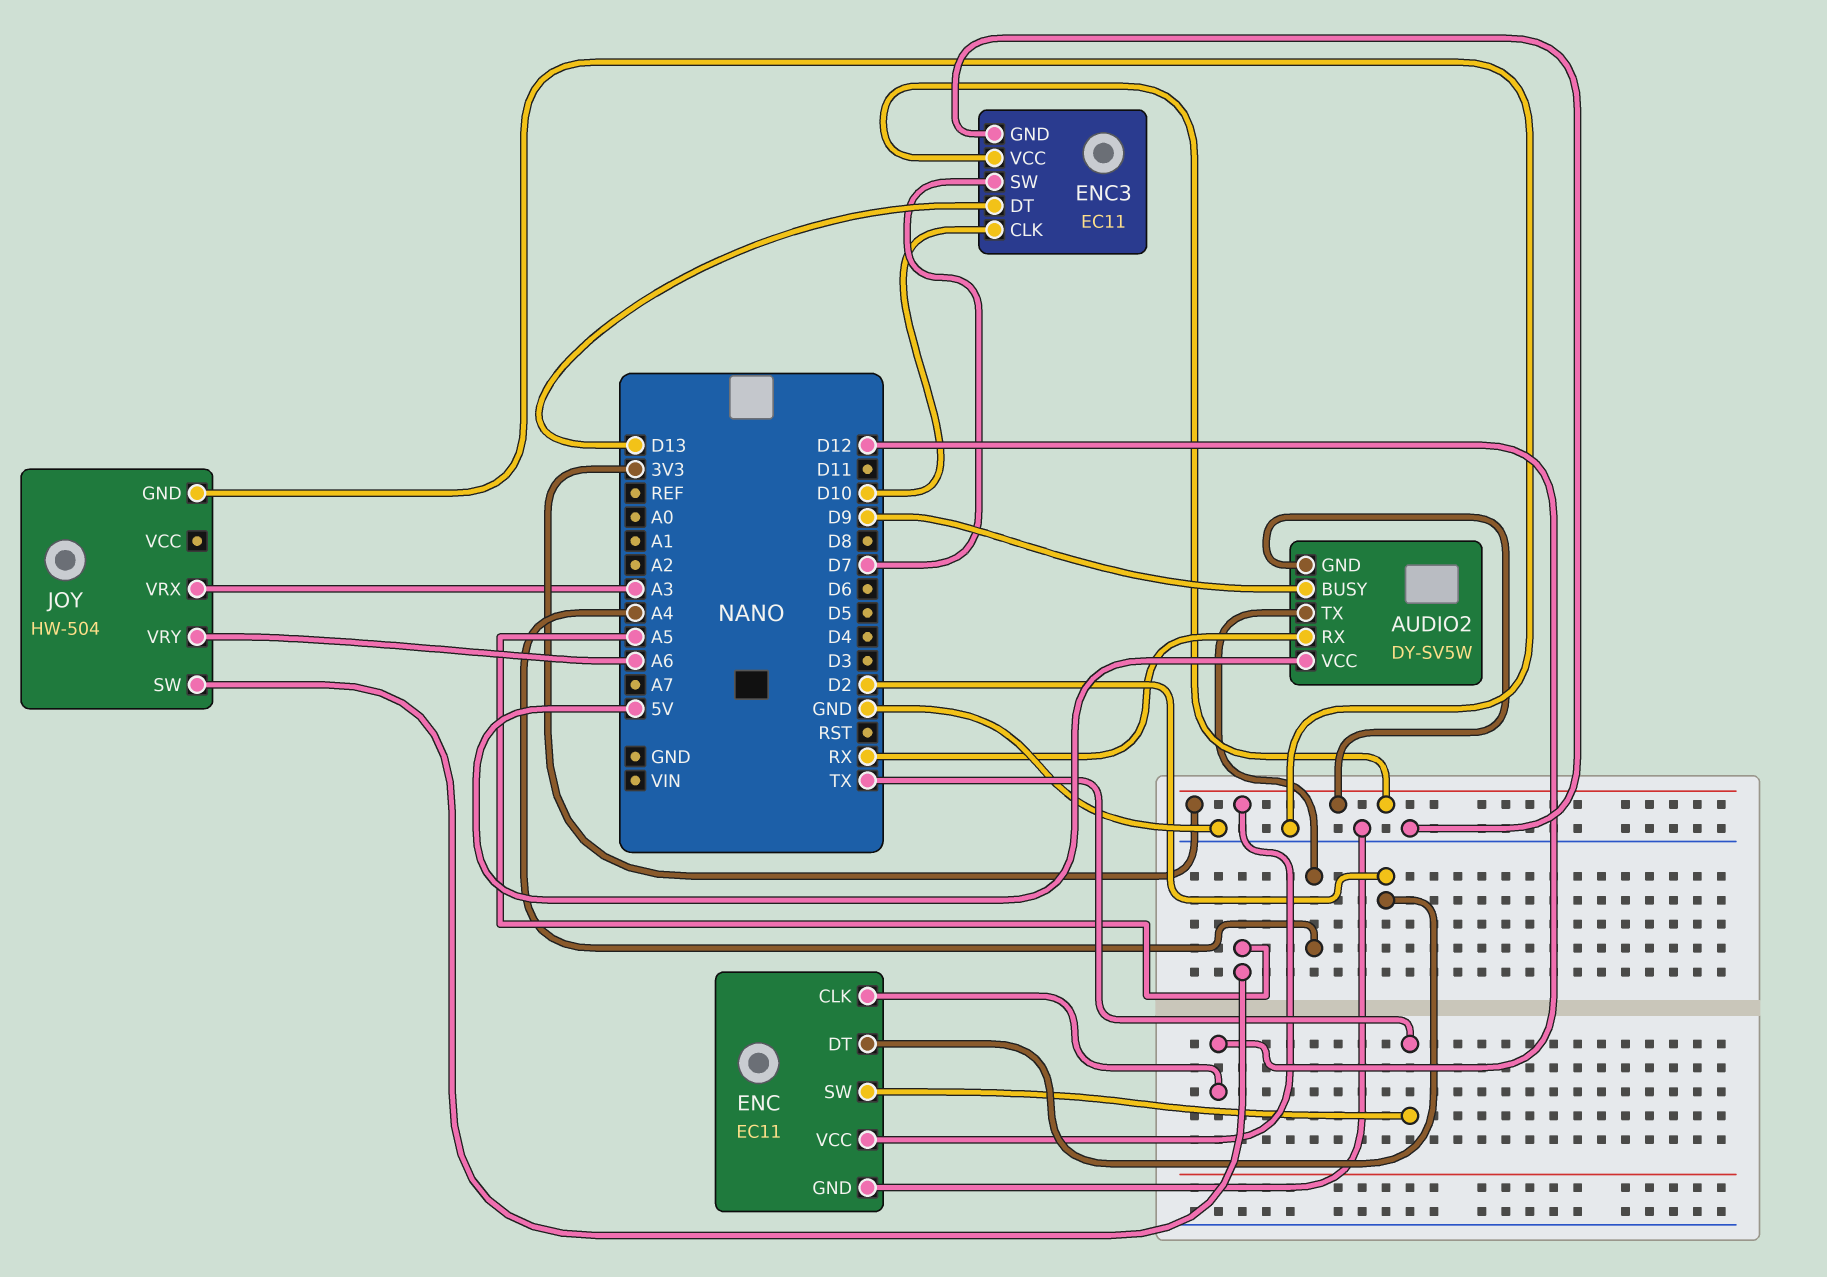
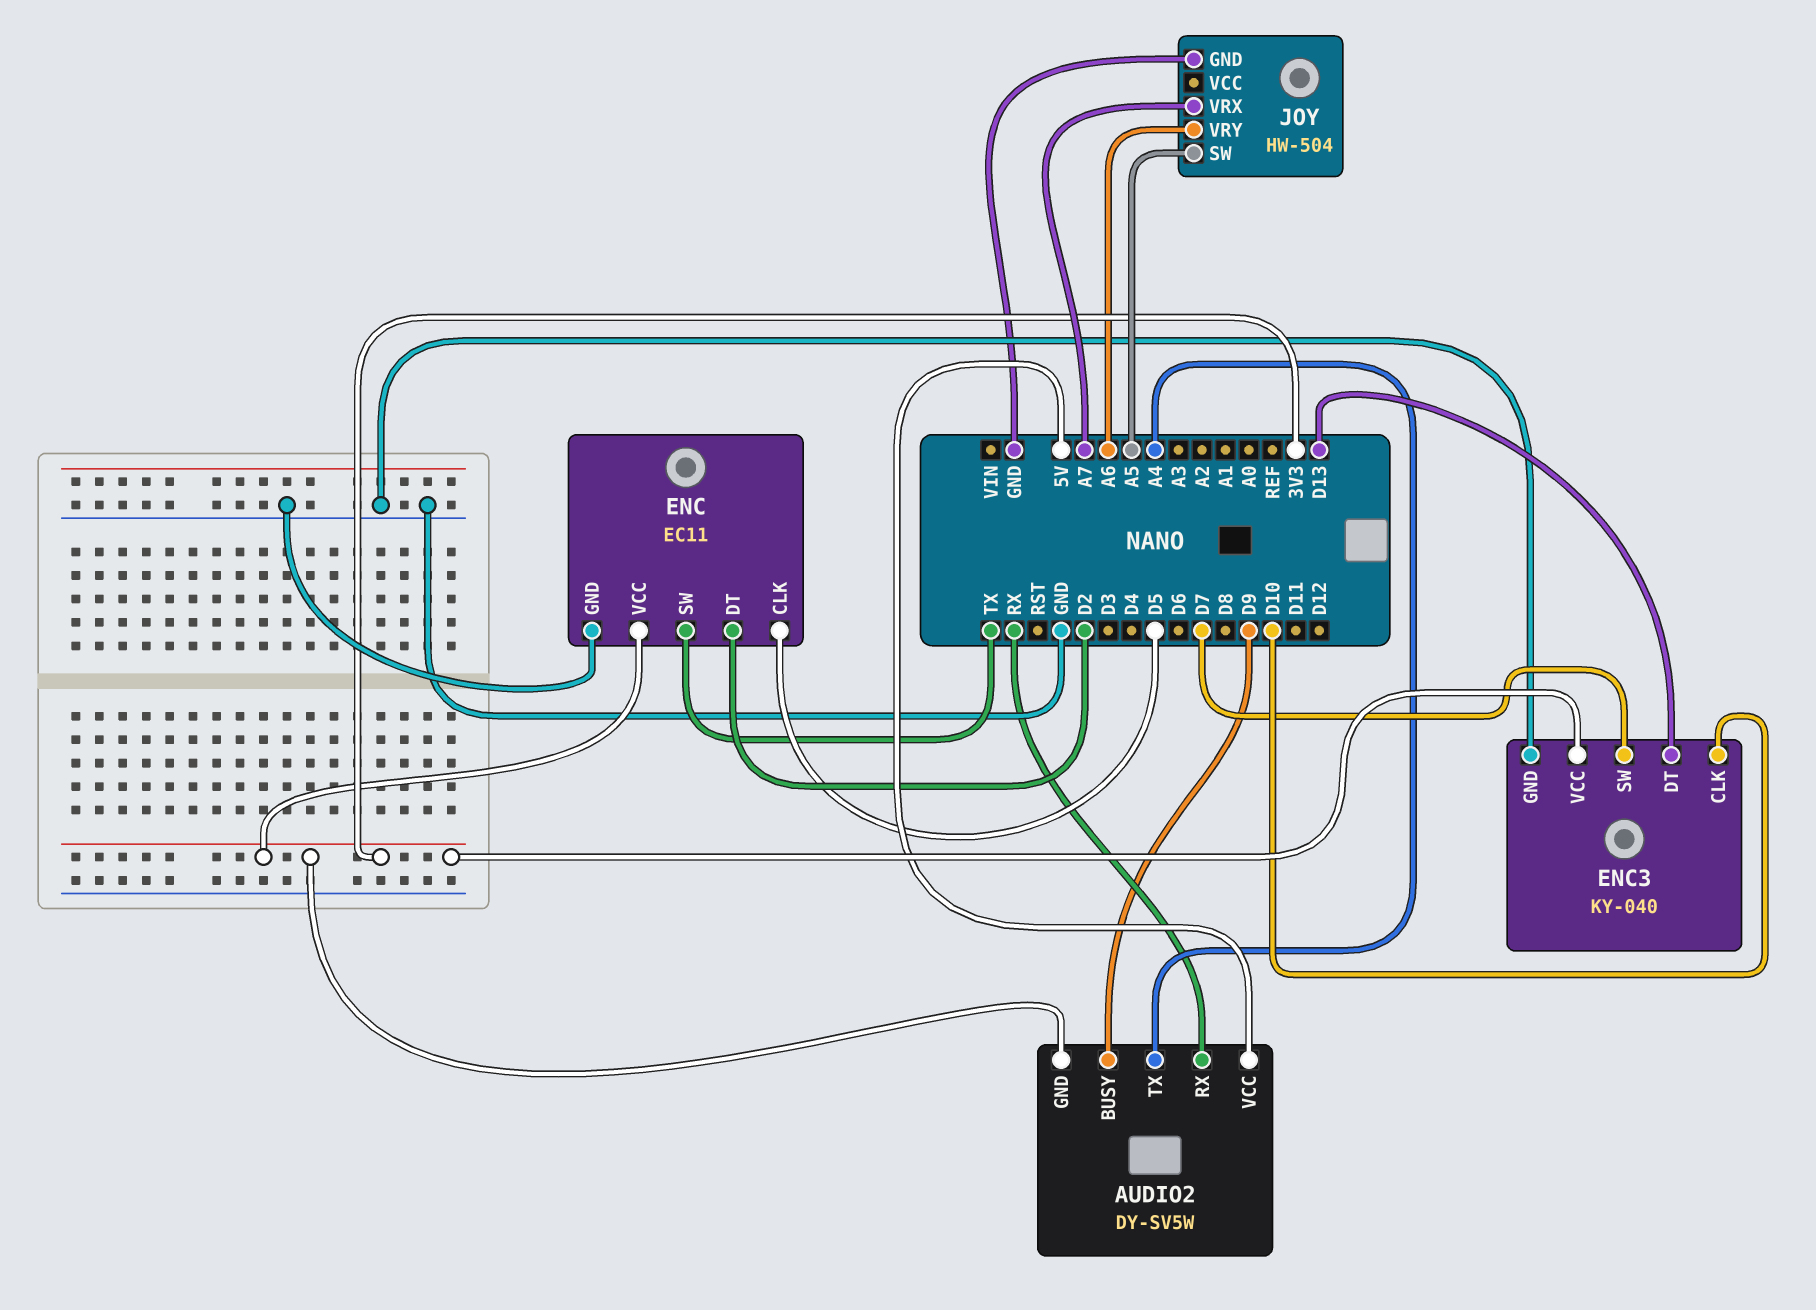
ENC pin CLK: D12 -> D5
ENC3: EC11 -> KY-040
JOY pin VRX: A3 -> A7

